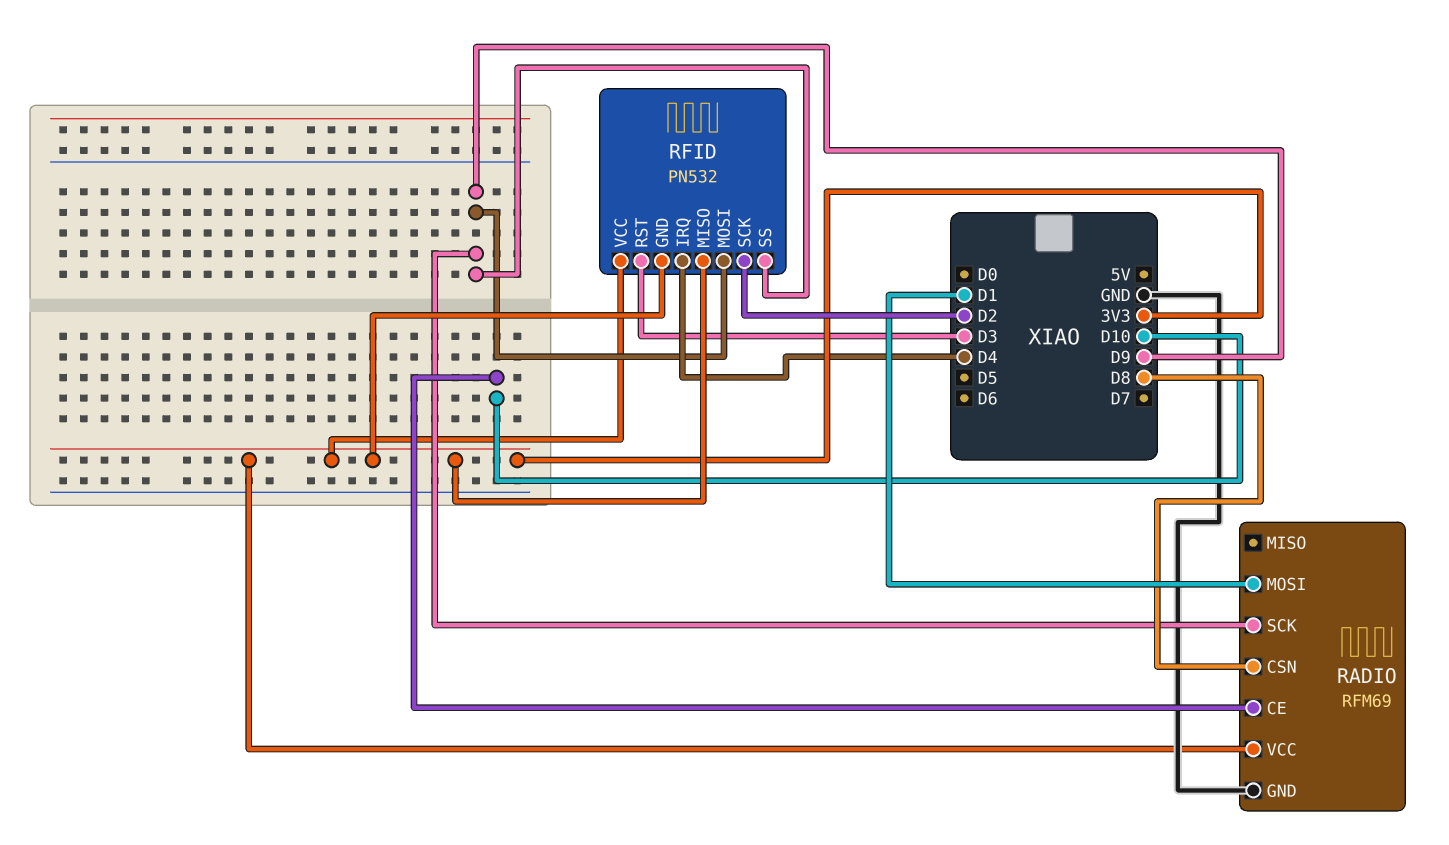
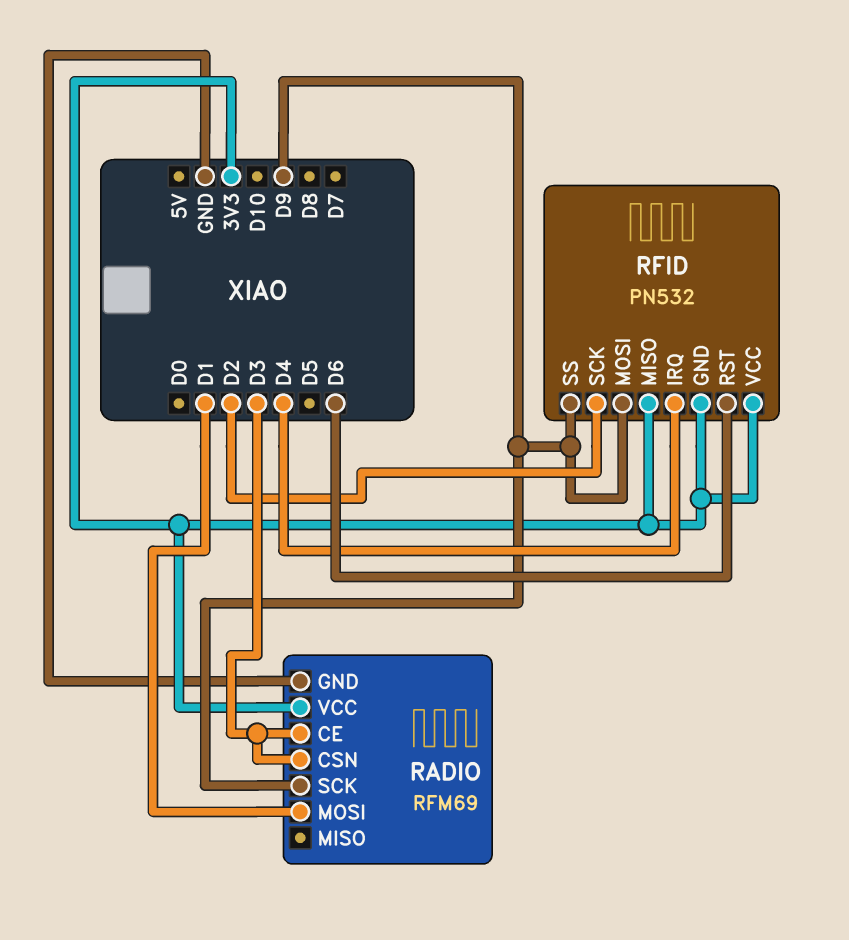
RADIO pin CE: D10 -> D3
RADIO pin CSN: D8 -> D3
RFID pin RST: D3 -> D6

